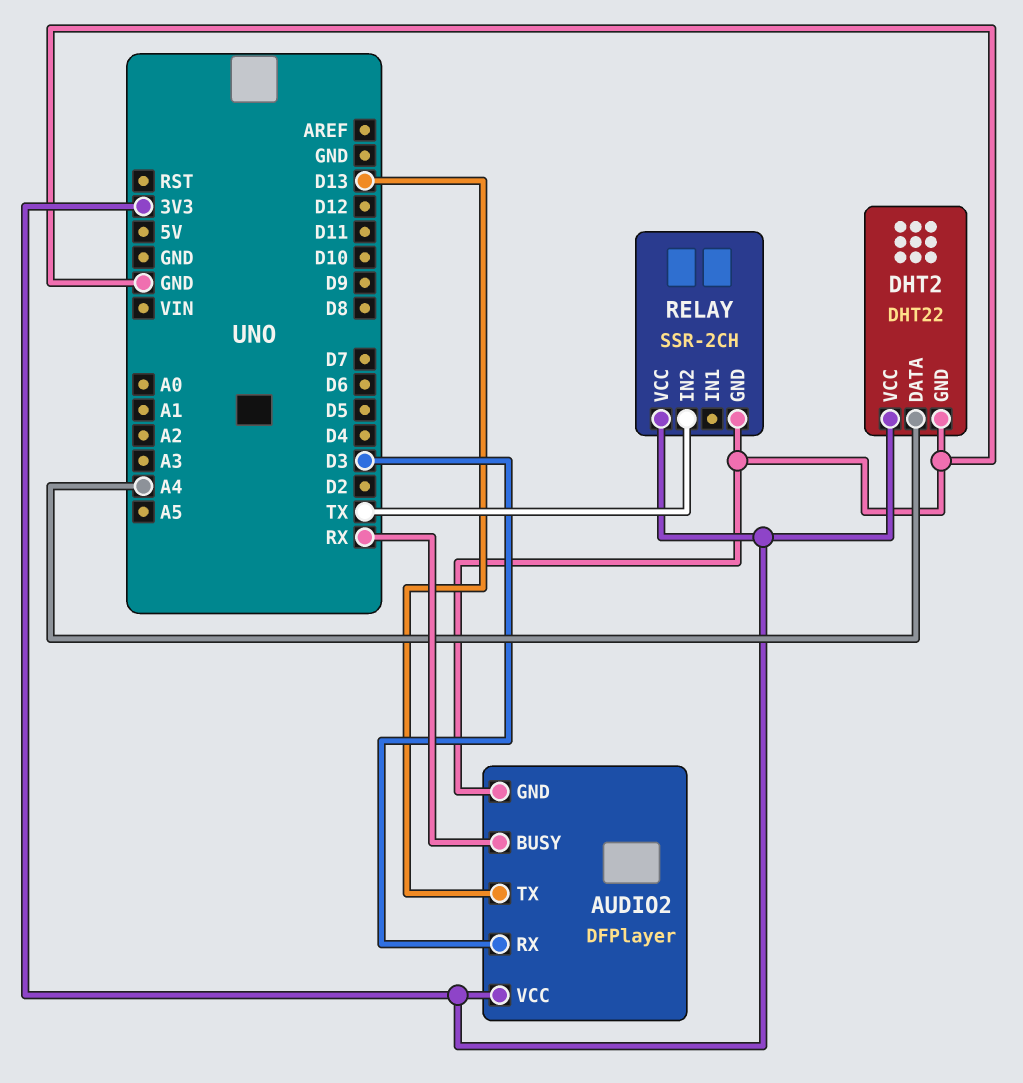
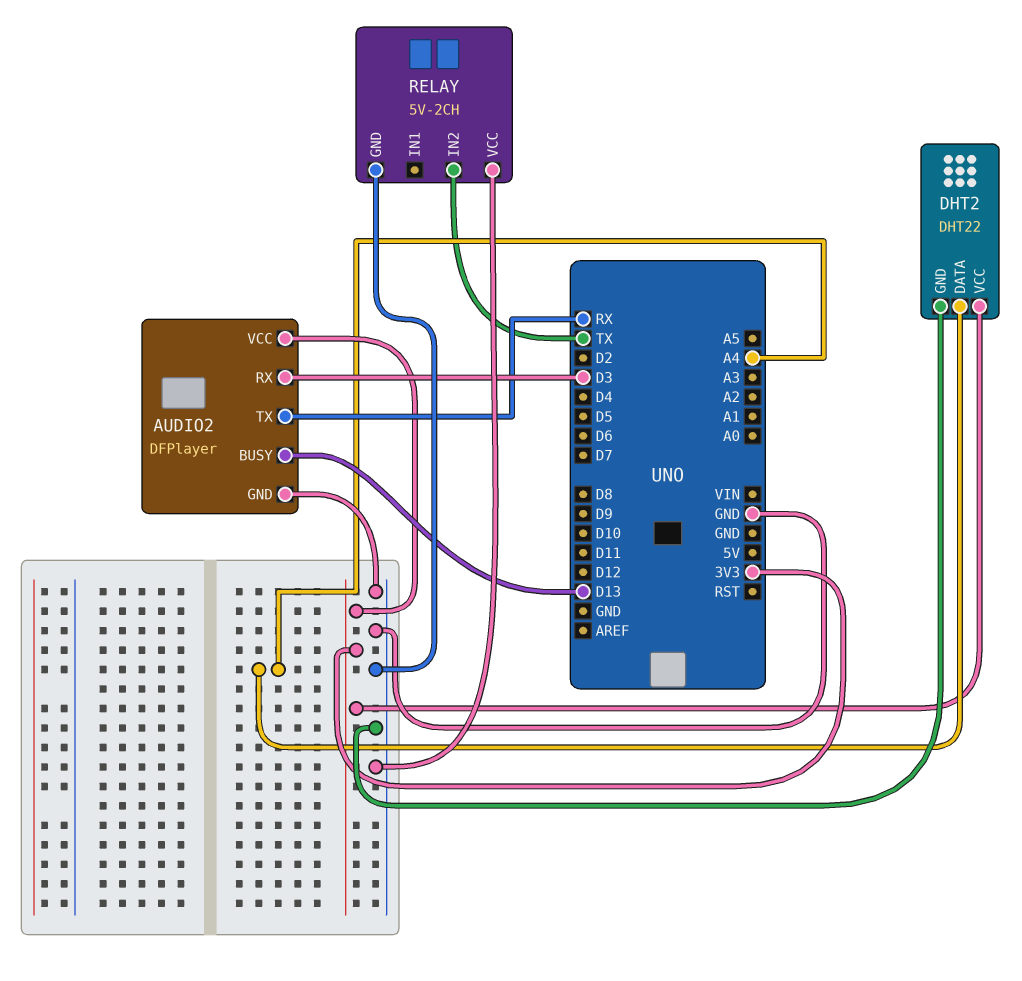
AUDIO2 pin BUSY: RX -> D13
AUDIO2 pin TX: D13 -> RX
RELAY: SSR-2CH -> 5V-2CH
RELAY pin VCC: 3V3 -> GND

